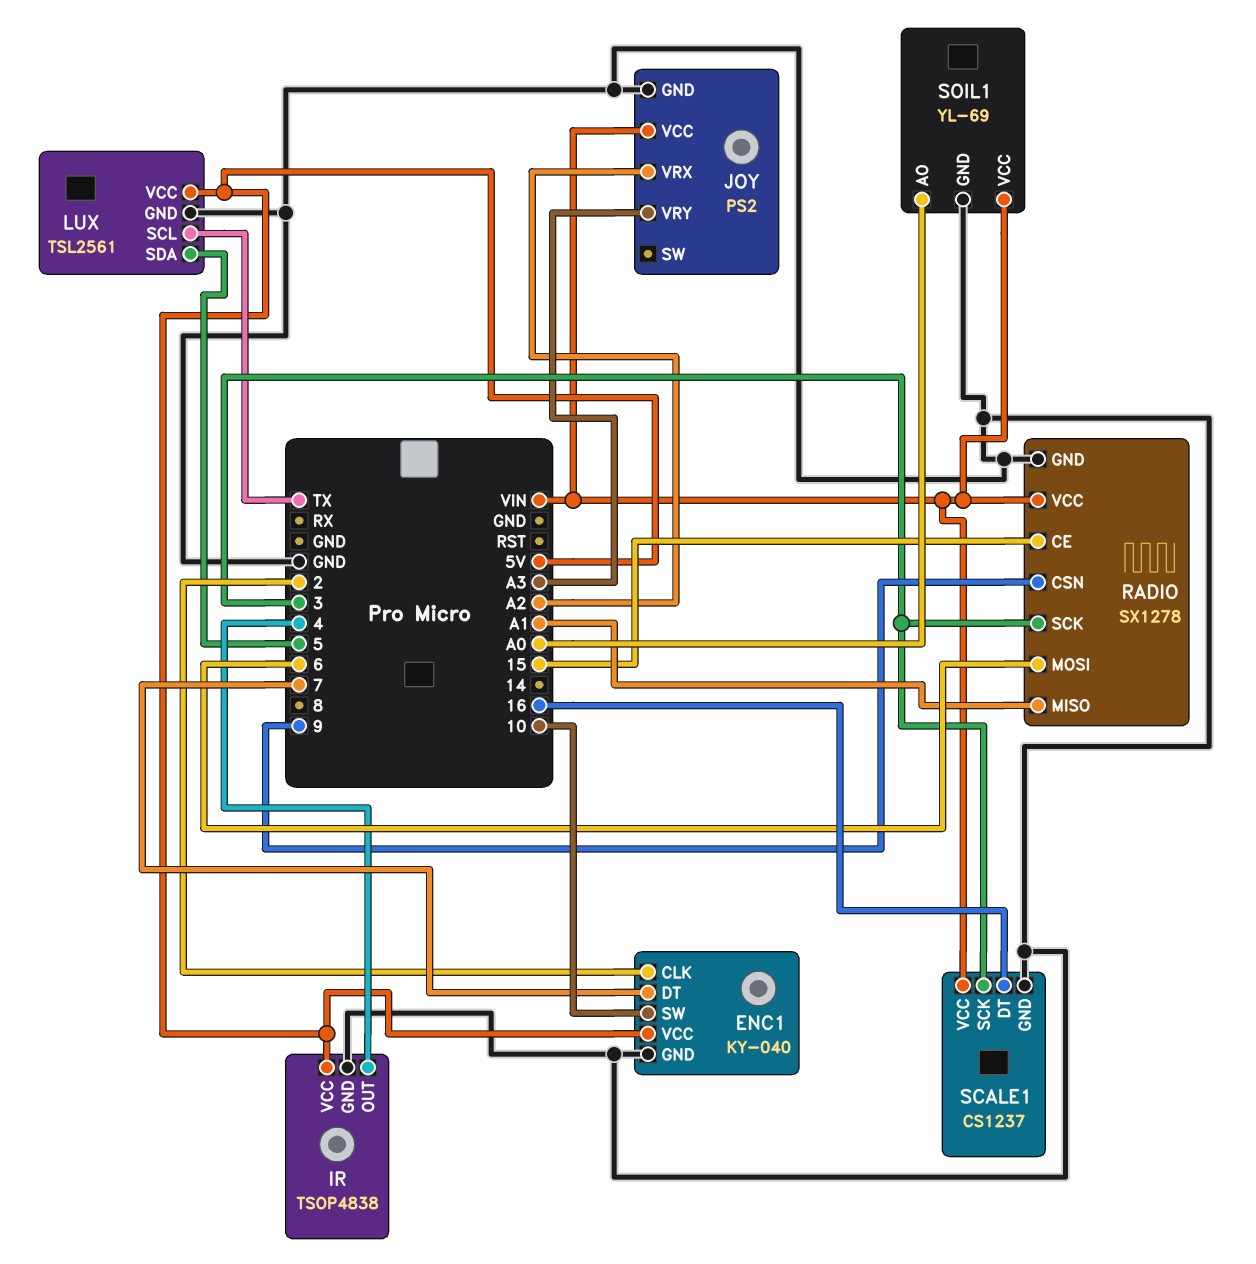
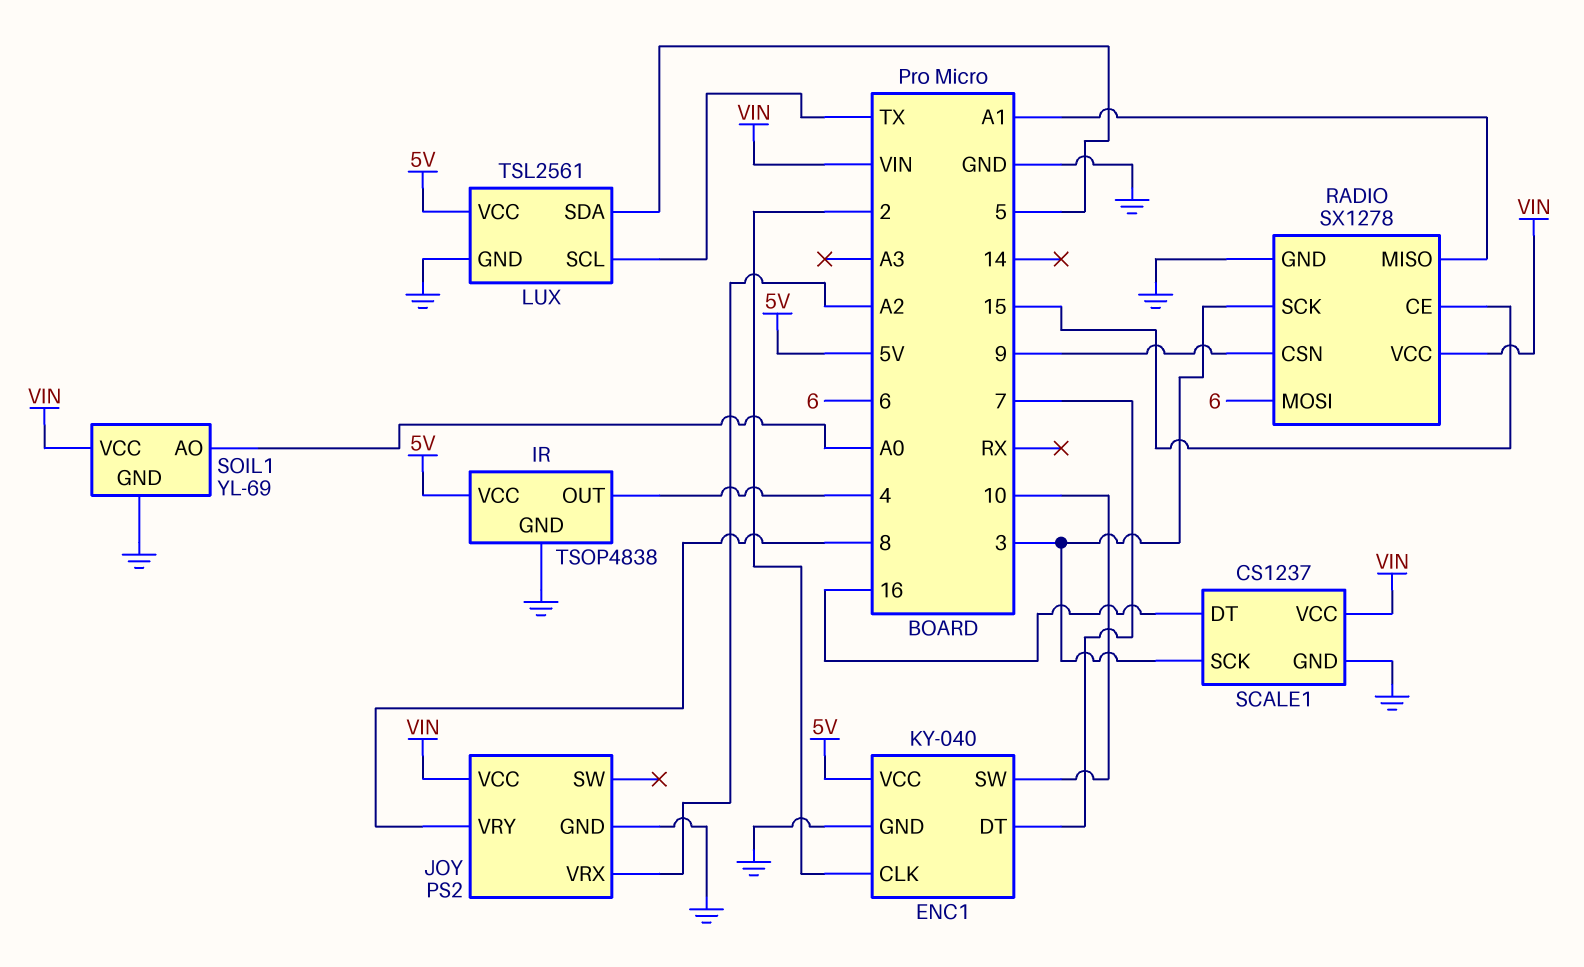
JOY pin VRY: A3 -> 8

